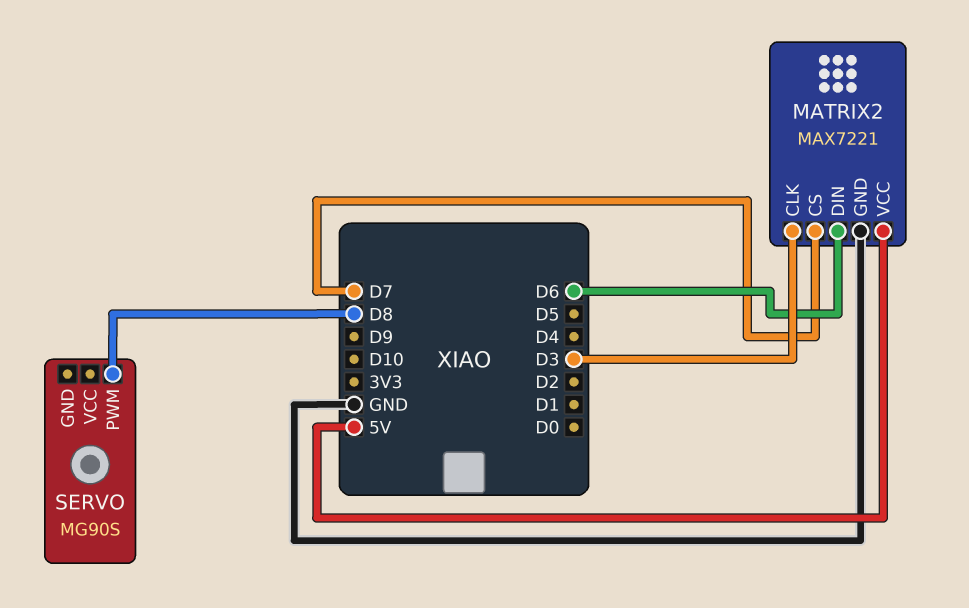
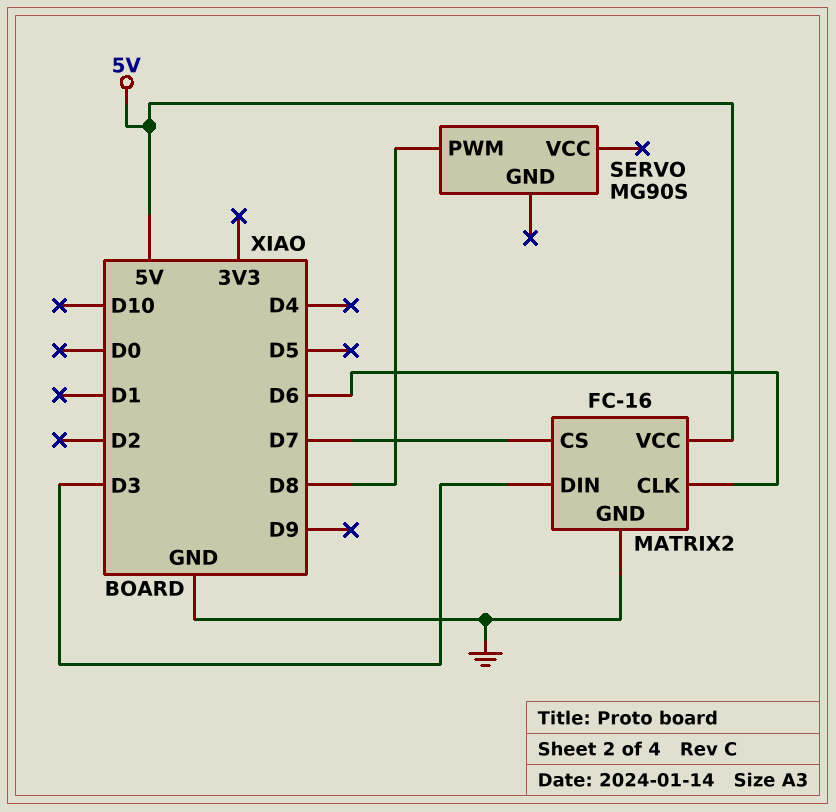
MATRIX2: MAX7221 -> FC-16
MATRIX2 pin CLK: D3 -> D6
MATRIX2 pin DIN: D6 -> D3

